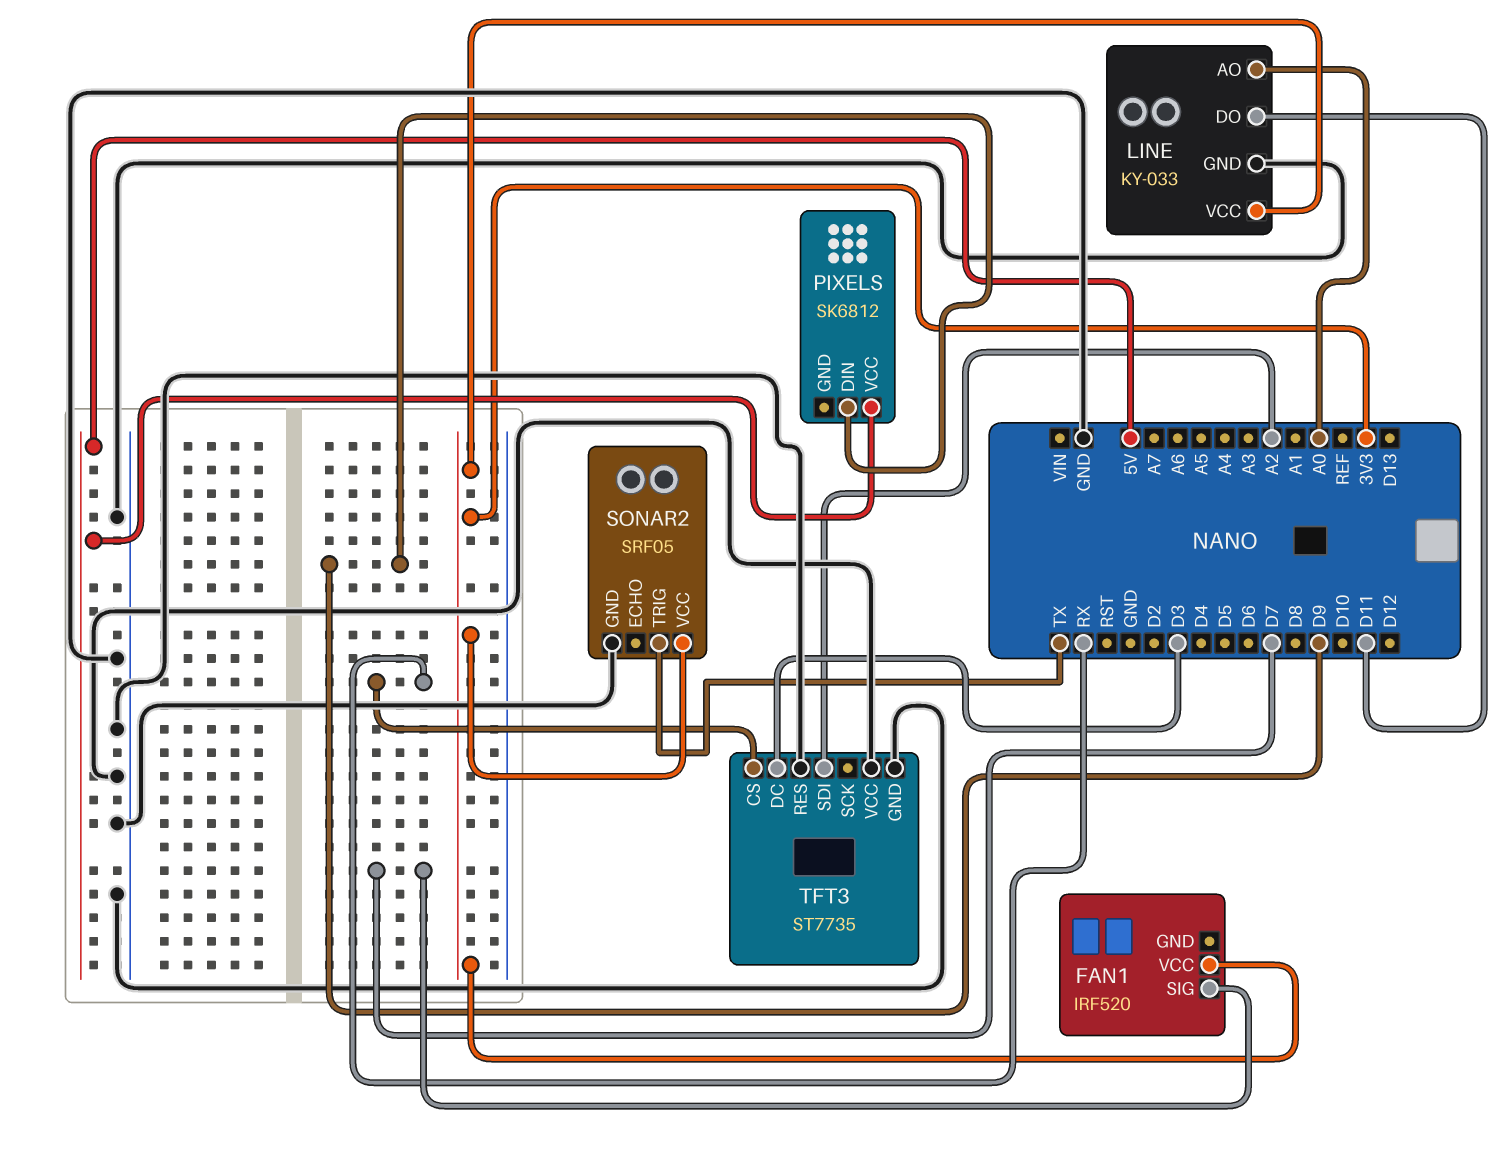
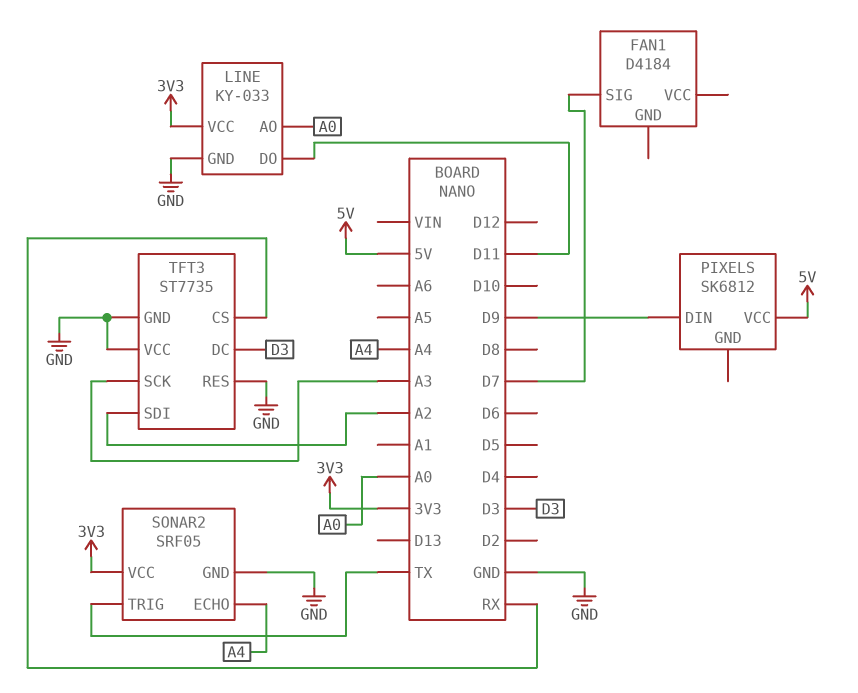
FAN1: IRF520 -> D4184
FAN1 pin VCC: 3V3 -> none
SONAR2 pin ECHO: none -> A4
TFT3 pin SCK: none -> A3

